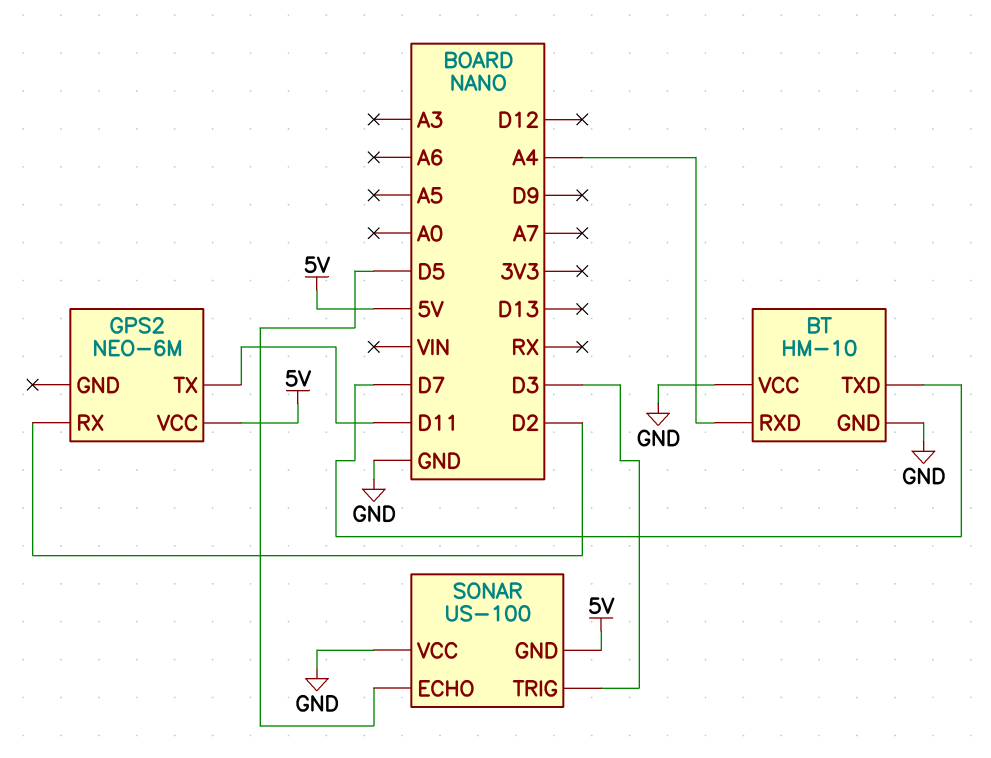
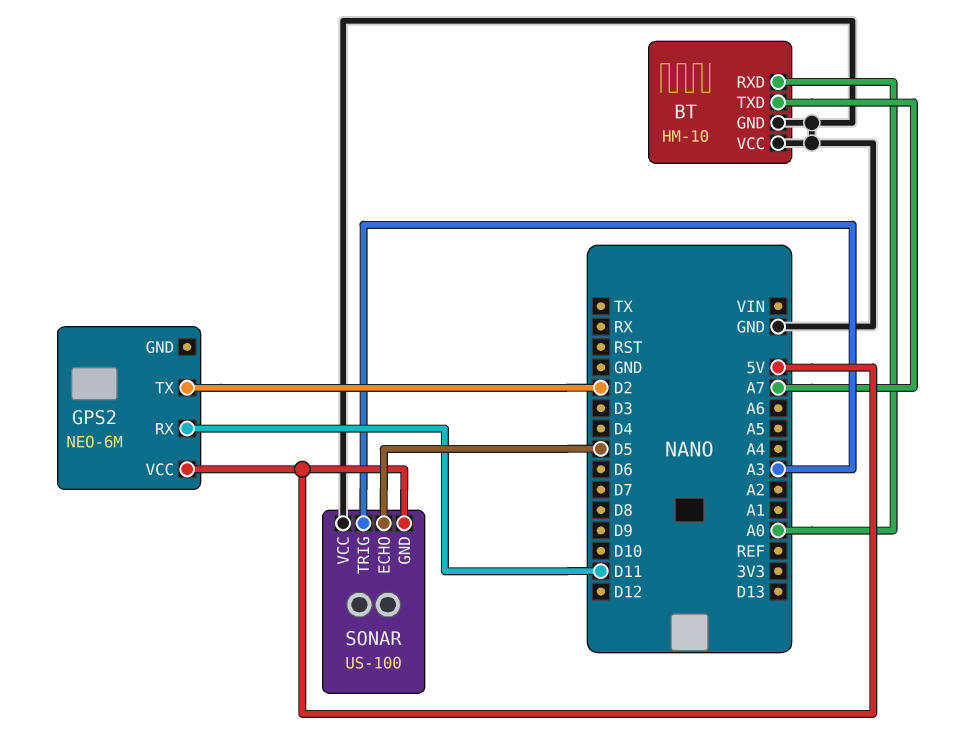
BT pin RXD: A4 -> A0
BT pin TXD: D7 -> A7
GPS2 pin RX: D2 -> D11
GPS2 pin TX: D11 -> D2
SONAR pin TRIG: D3 -> A3

